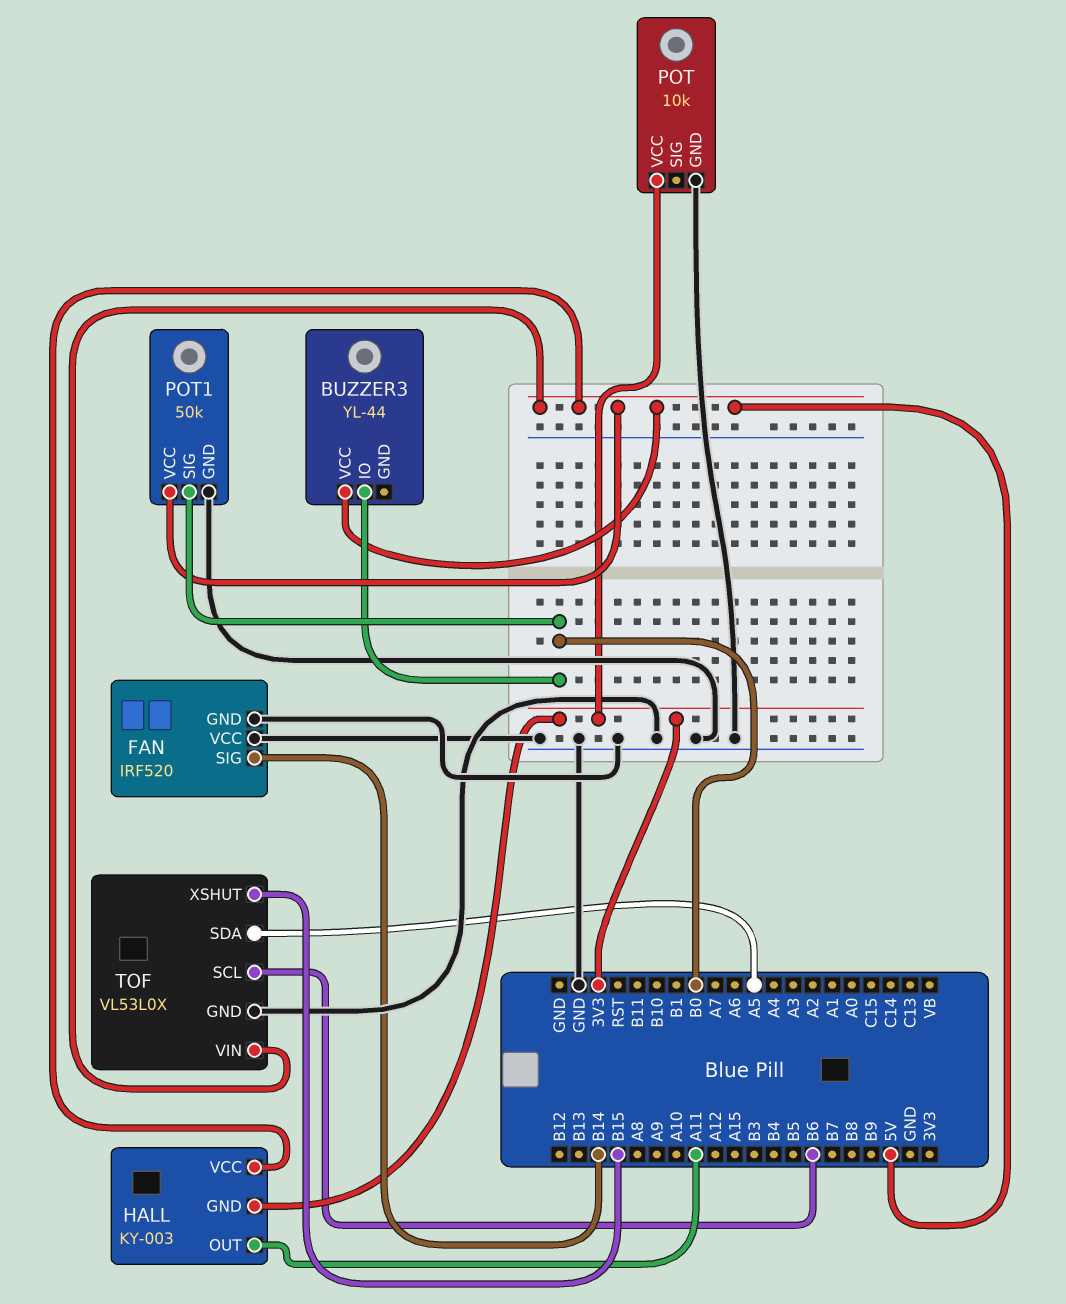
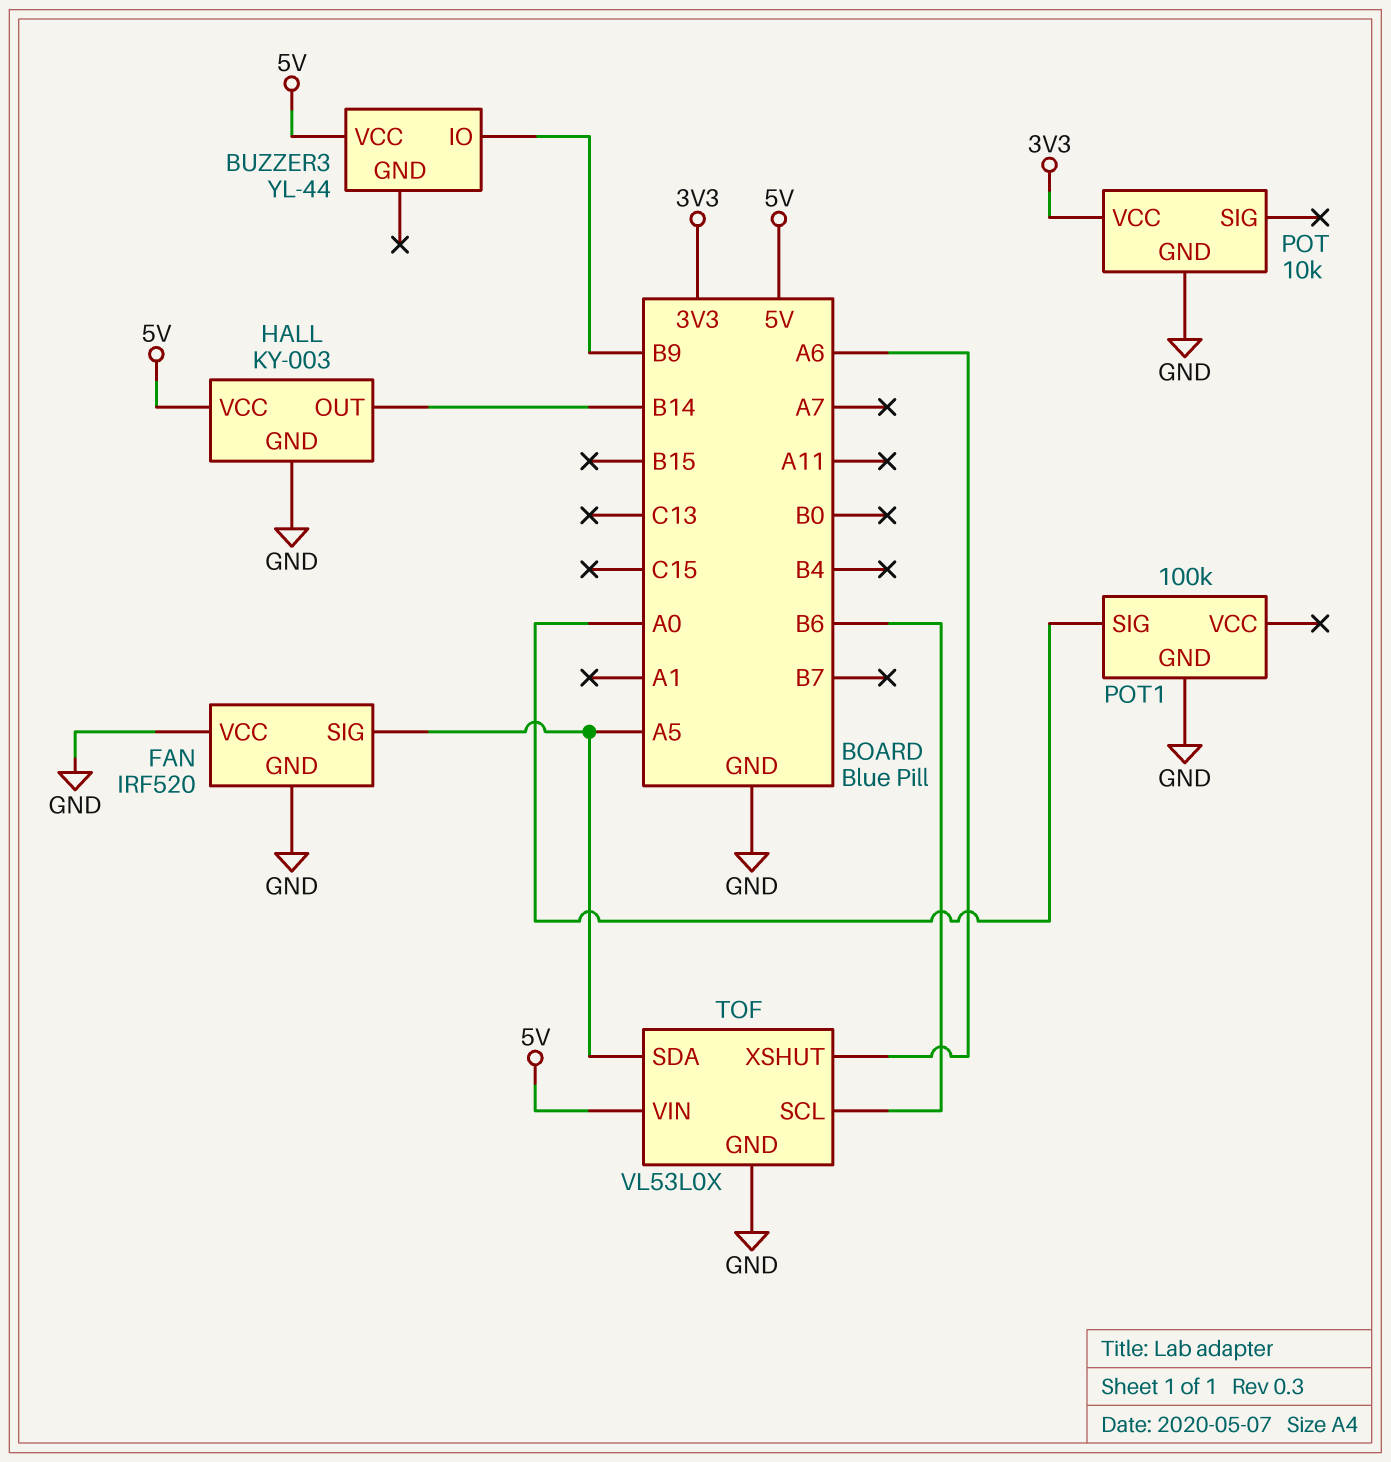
BUZZER3 pin IO: B0 -> B9
FAN pin SIG: B14 -> A5
HALL pin GND: 3V3 -> GND
HALL pin OUT: A11 -> B14
POT1: 50k -> 100k
POT1 pin SIG: B0 -> A0
POT1 pin VCC: 5V -> none
TOF pin XSHUT: B15 -> A6

